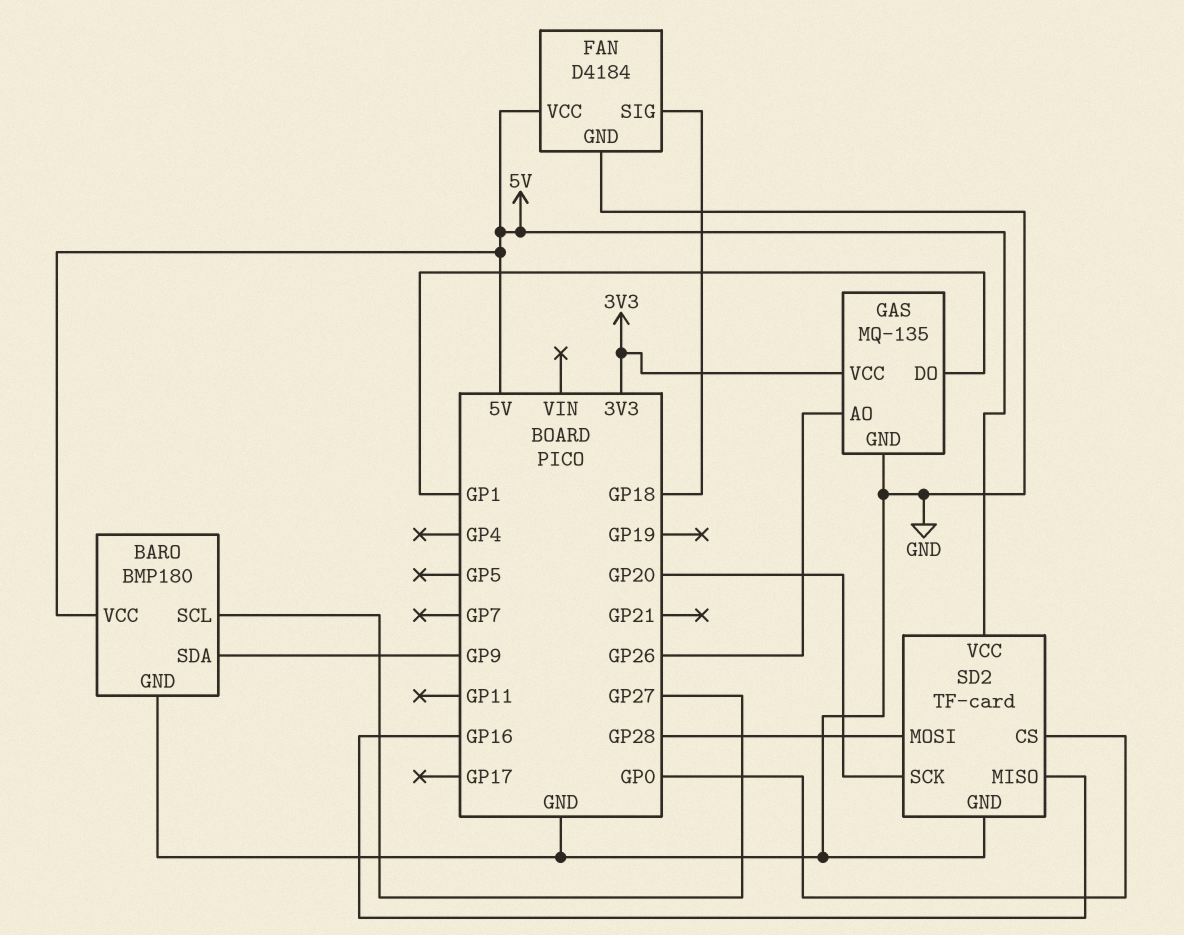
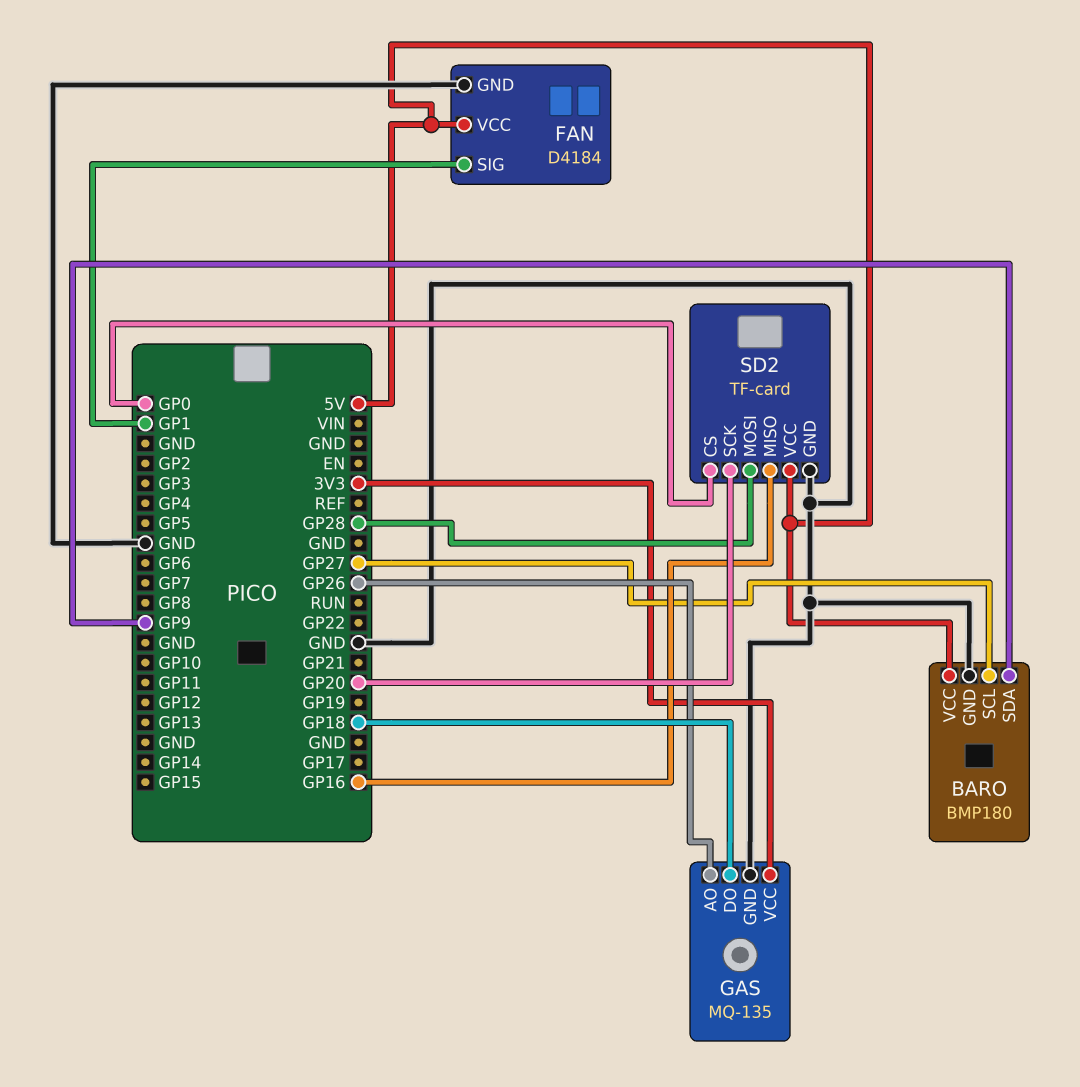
FAN pin SIG: GP18 -> GP1
GAS pin DO: GP1 -> GP18

